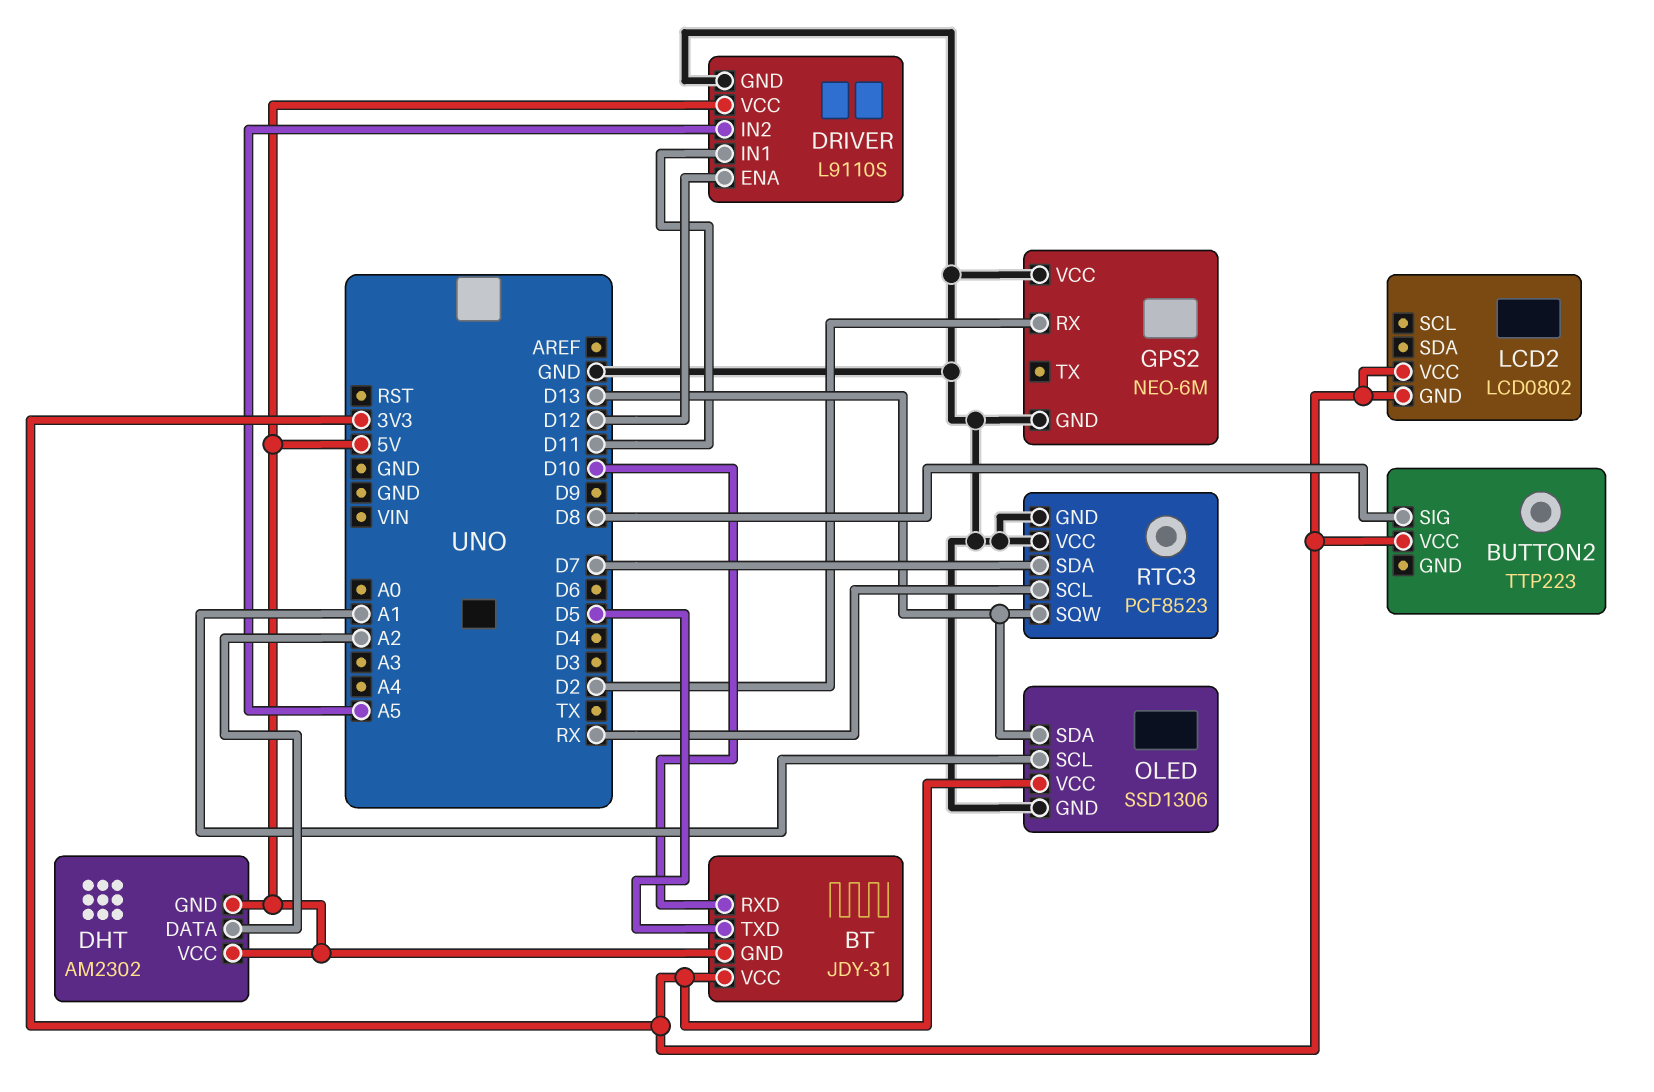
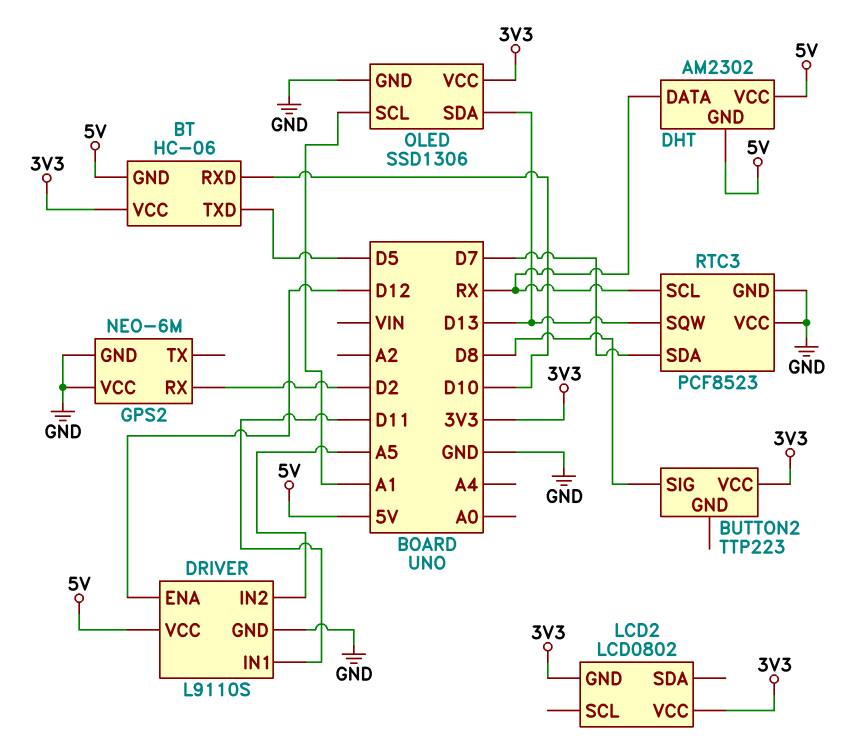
BT: JDY-31 -> HC-06
DHT pin DATA: A2 -> RX

